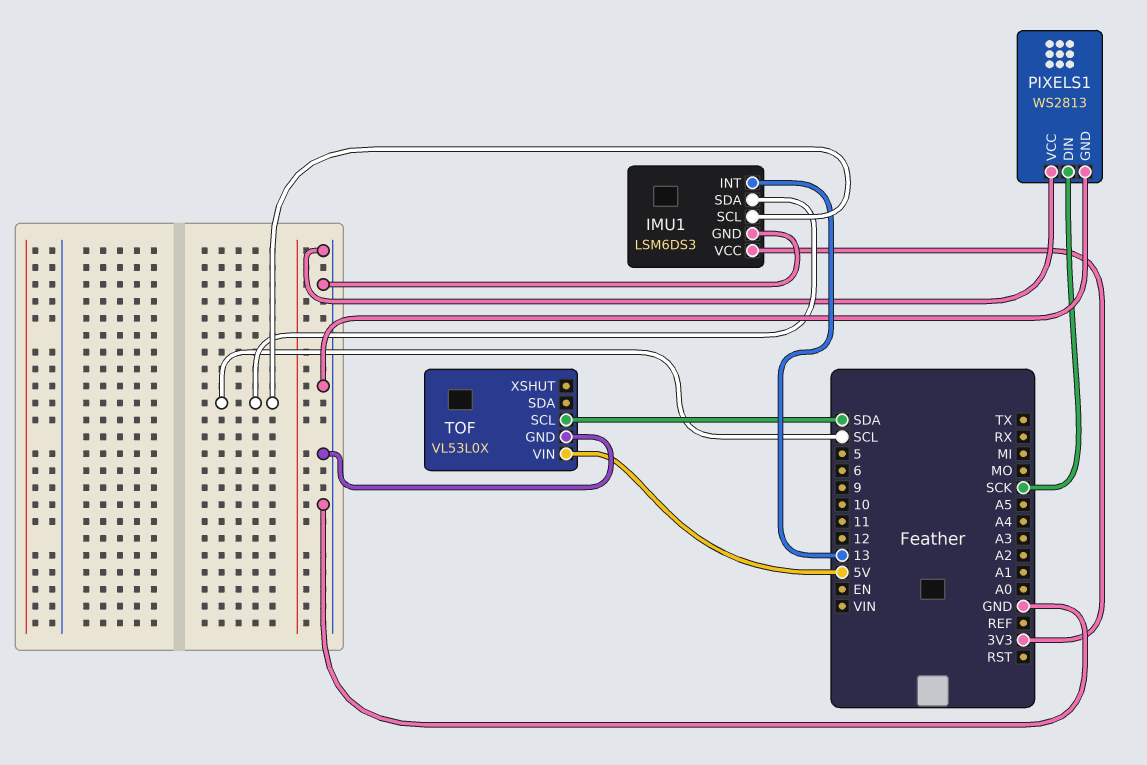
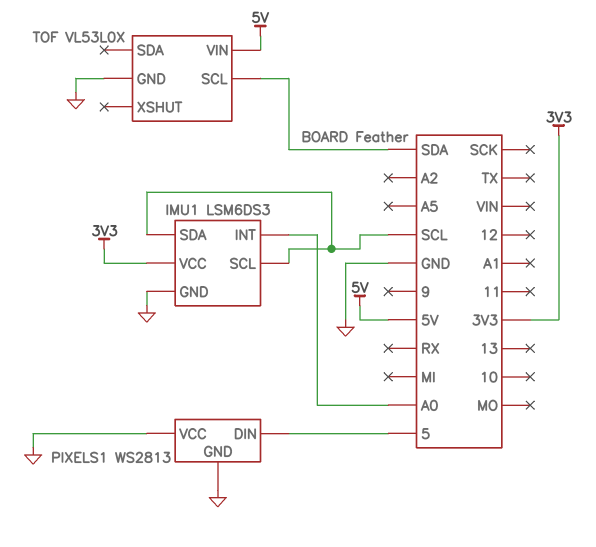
IMU1 pin INT: 13 -> A0
PIXELS1 pin DIN: SCK -> 5

